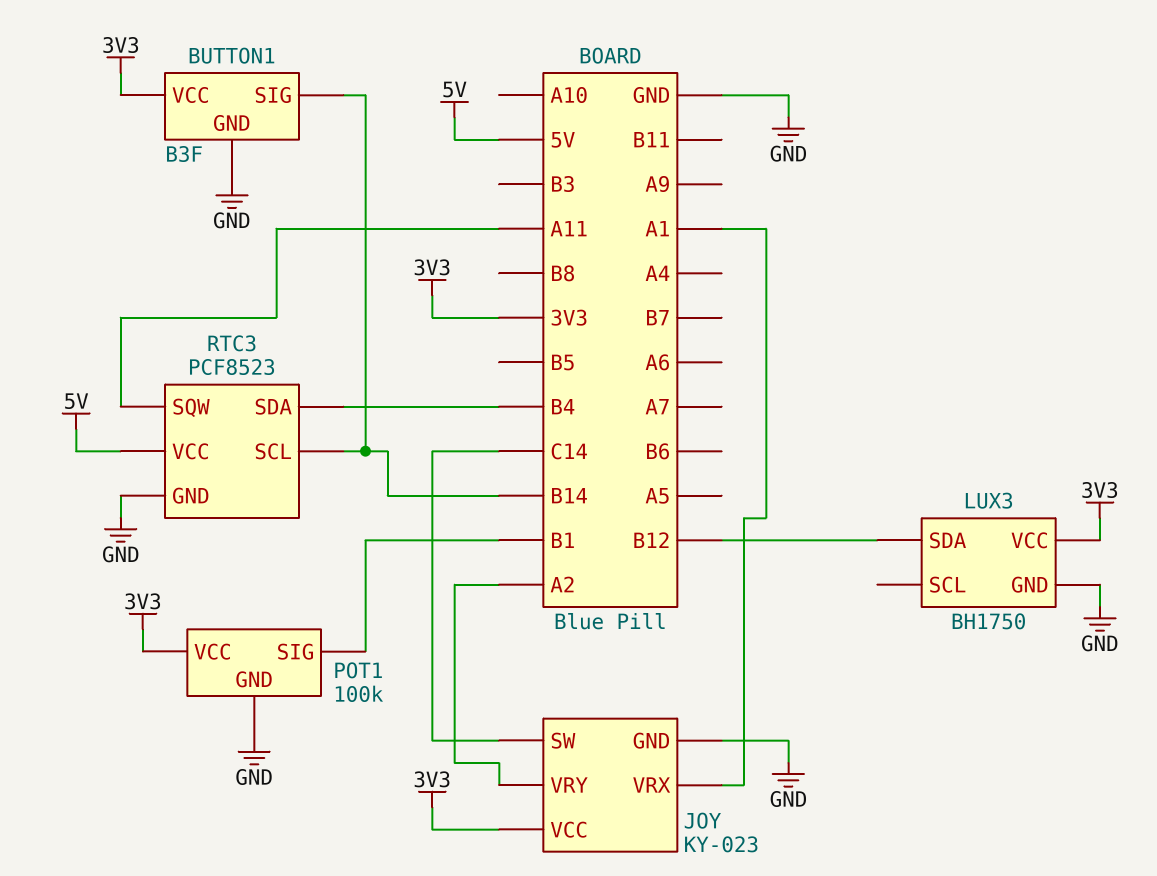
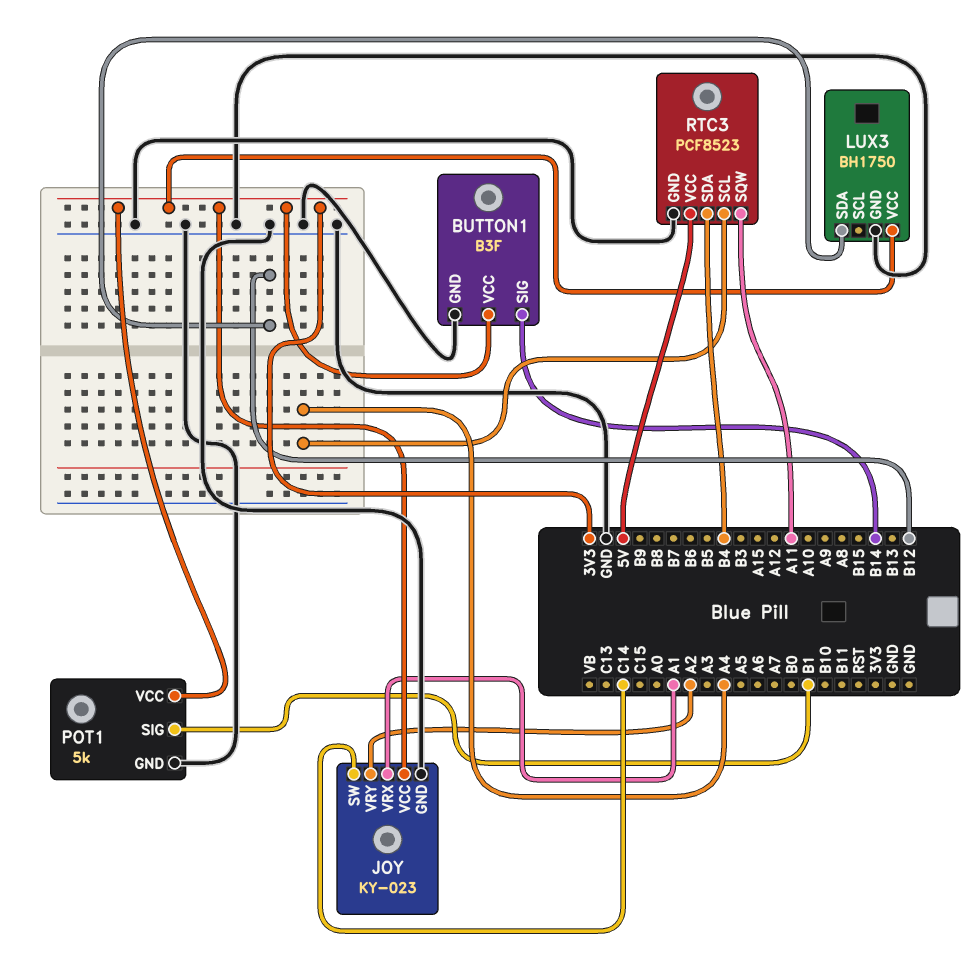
POT1: 100k -> 5k
RTC3 pin SCL: B14 -> A4

